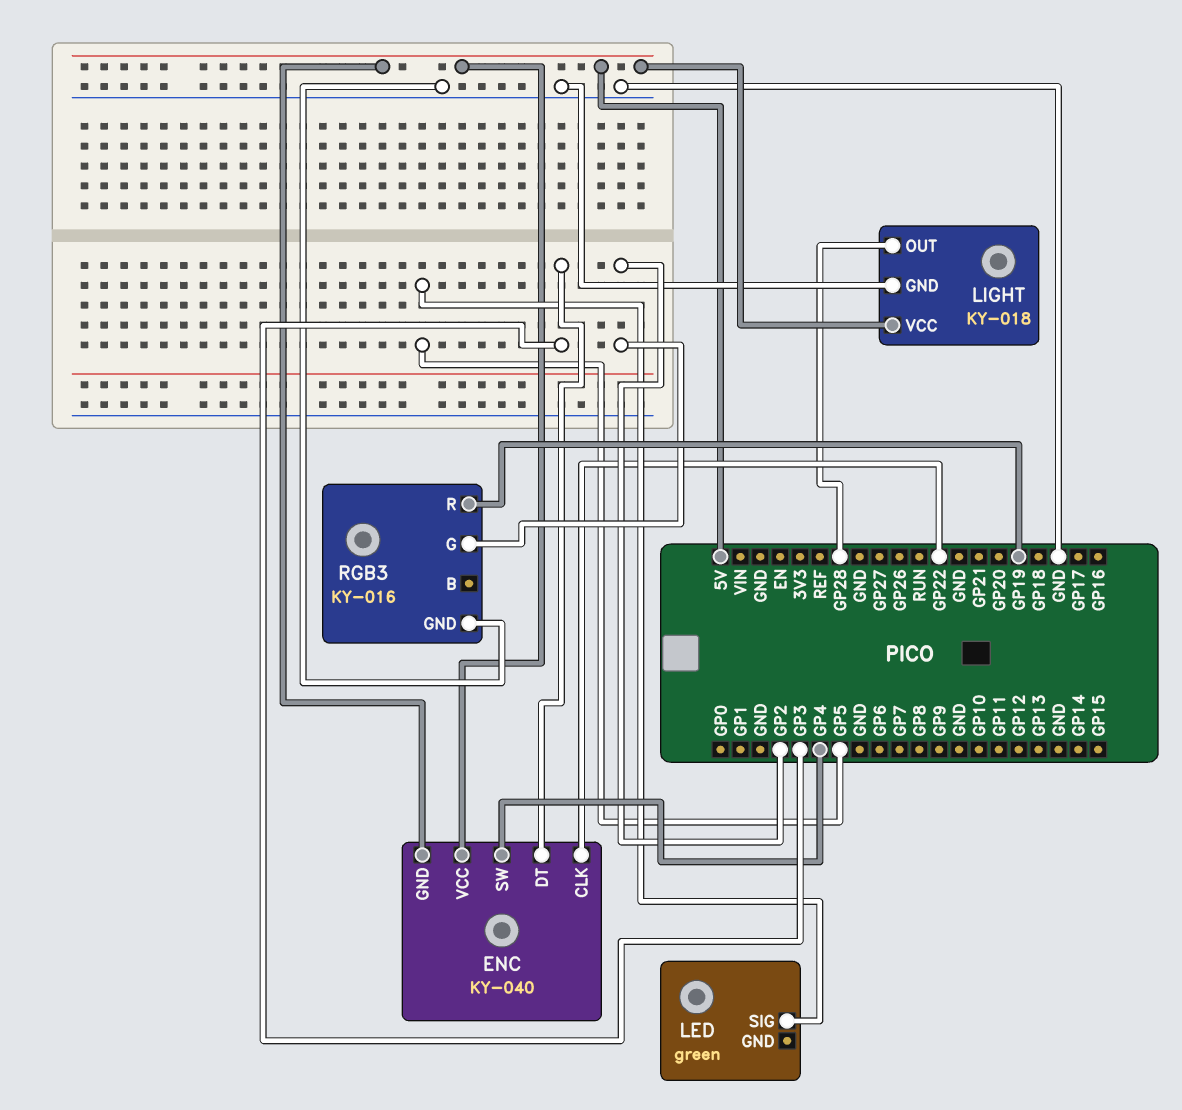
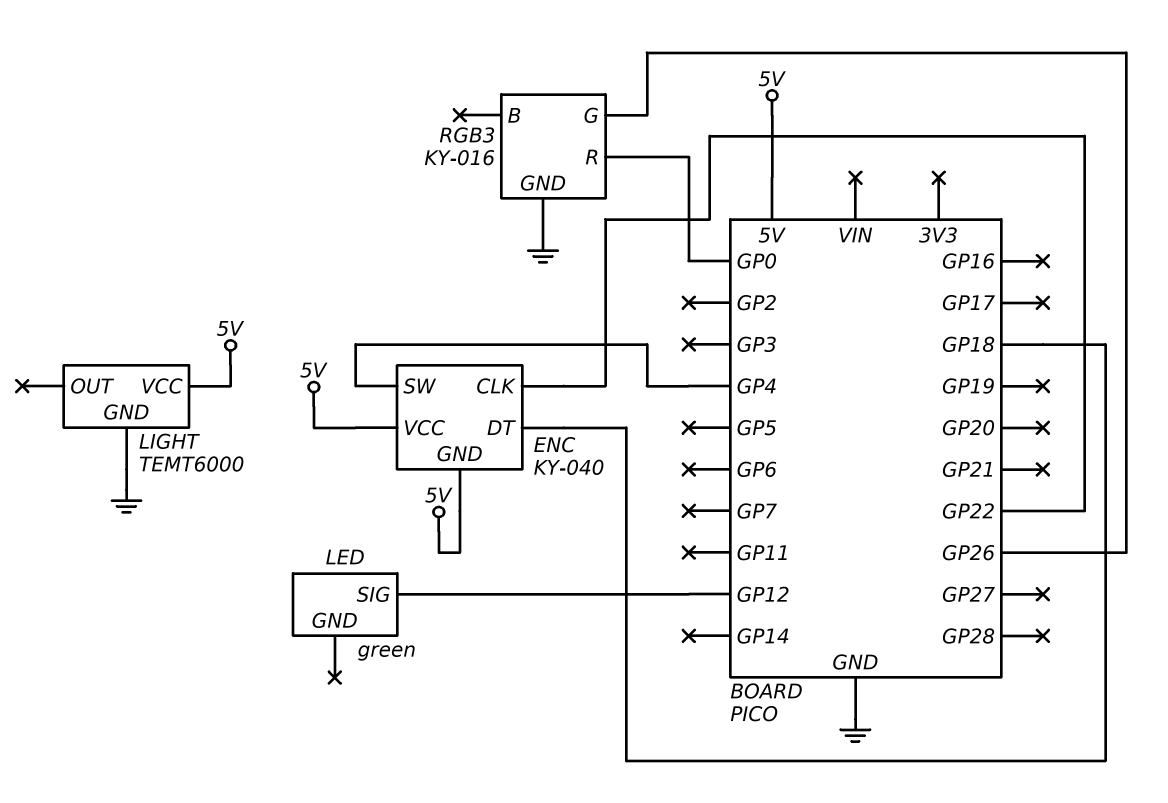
ENC pin DT: GP3 -> GP18
LED pin SIG: GP5 -> GP12
LIGHT: KY-018 -> TEMT6000
LIGHT pin OUT: GP28 -> none
RGB3 pin G: GP2 -> GP26
RGB3 pin R: GP19 -> GP0

